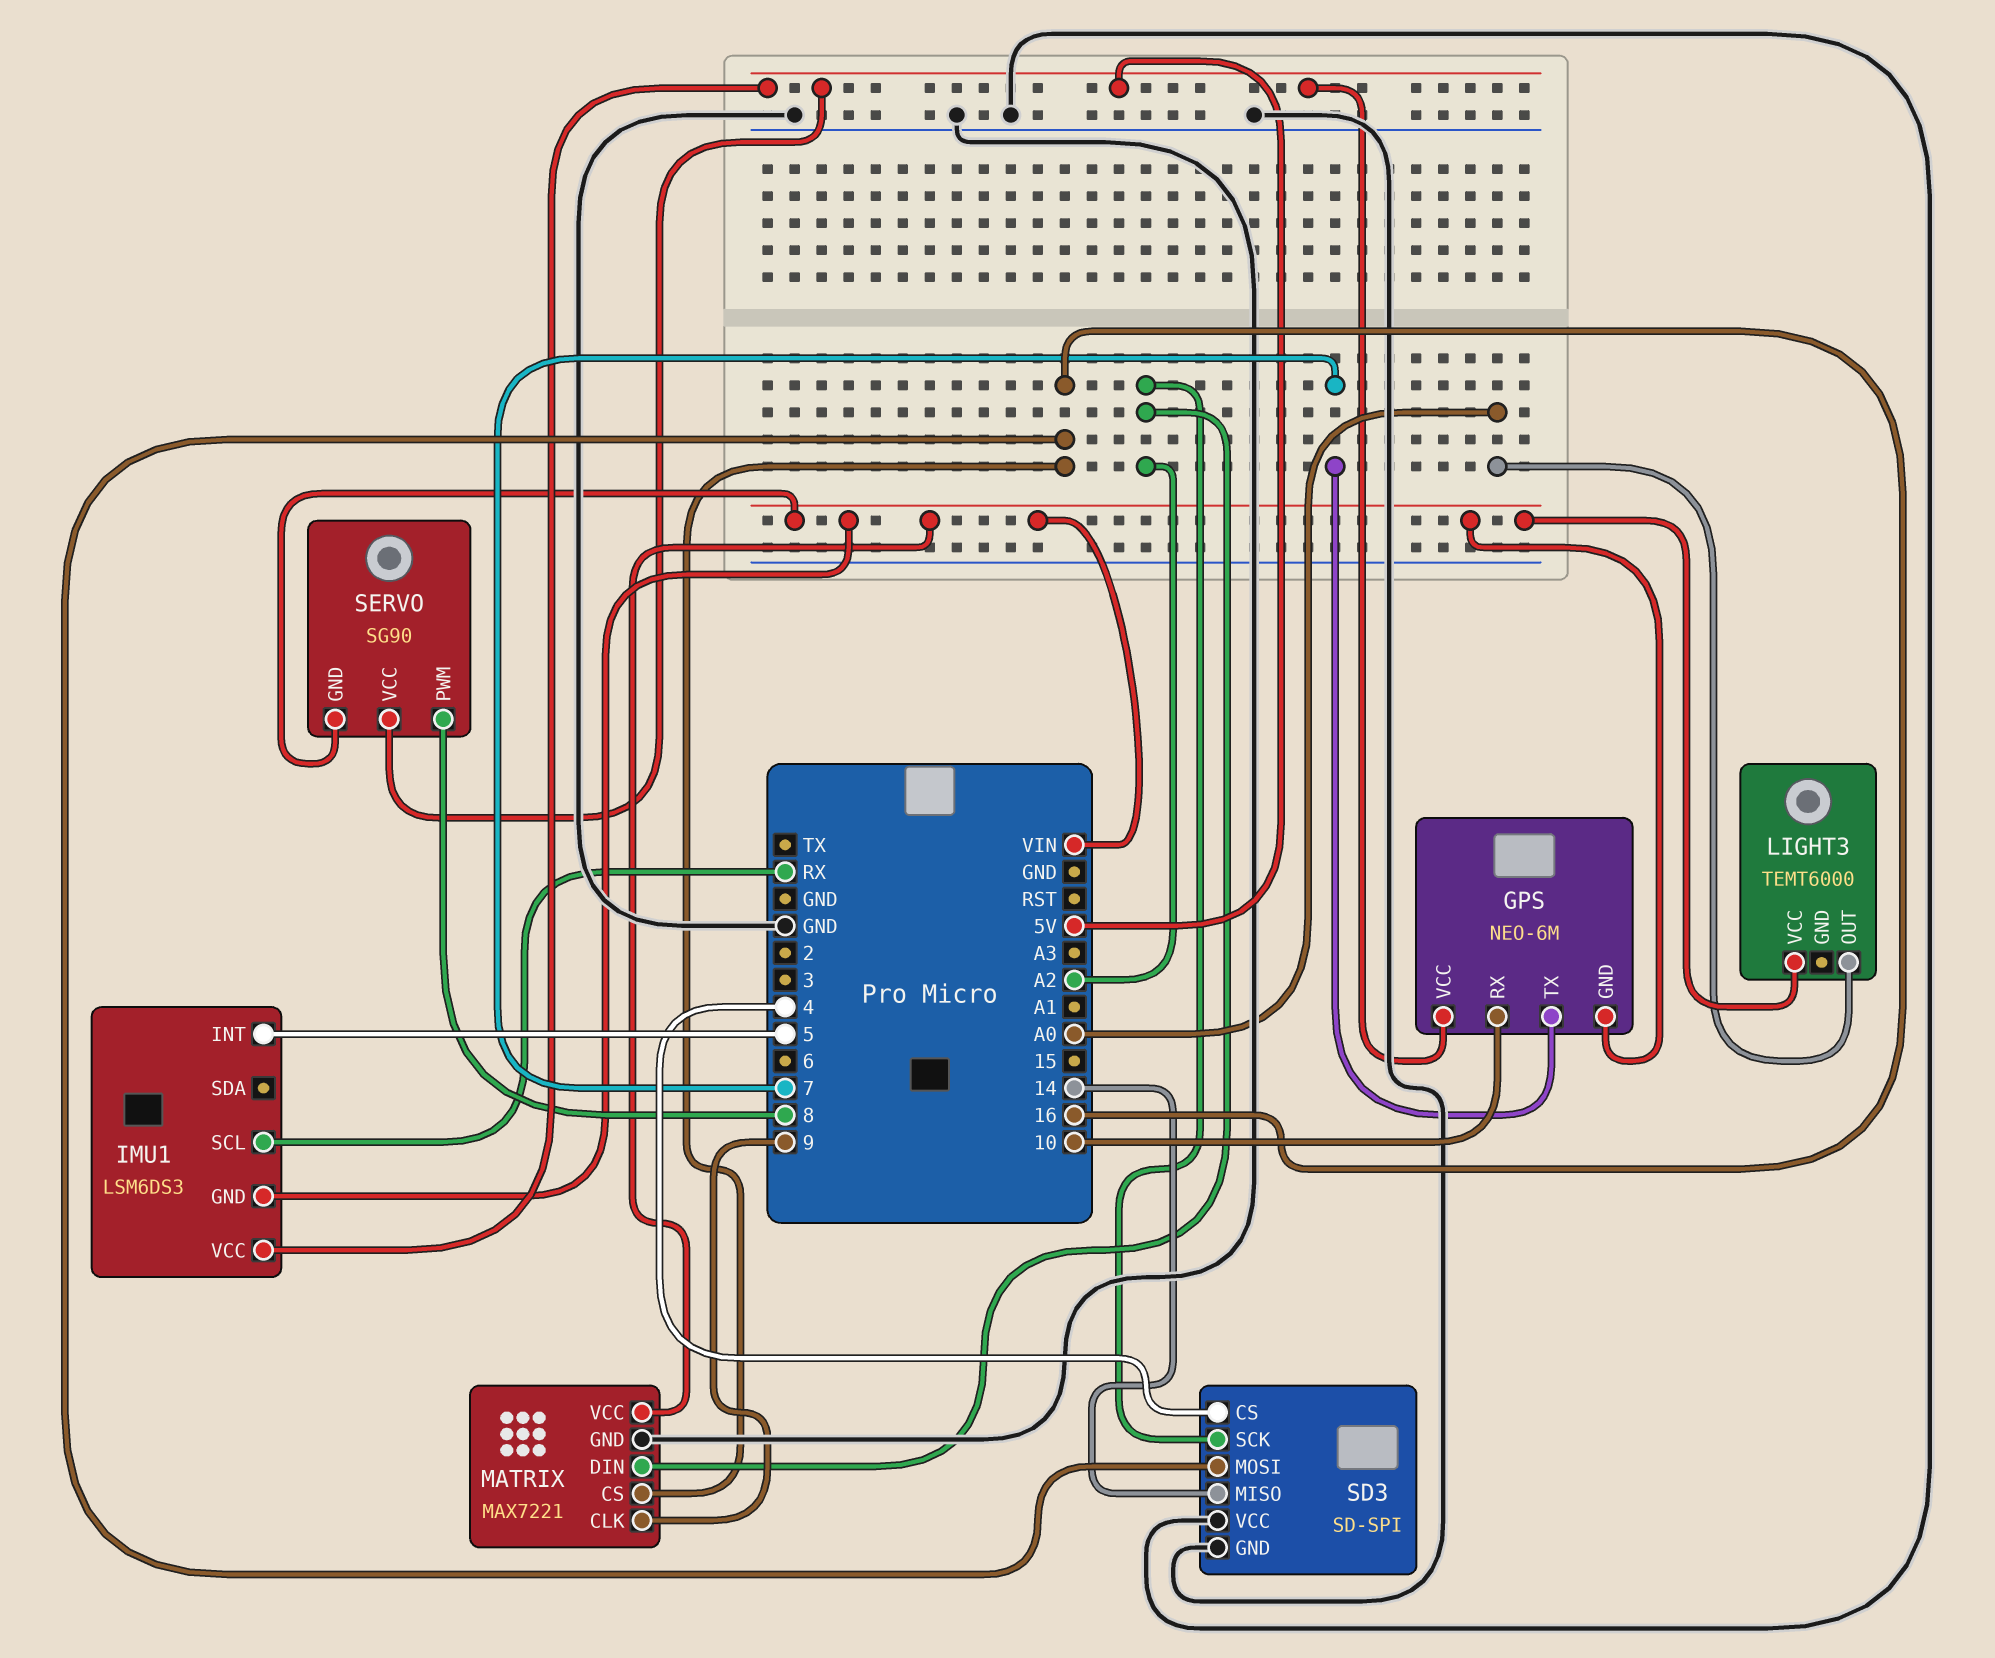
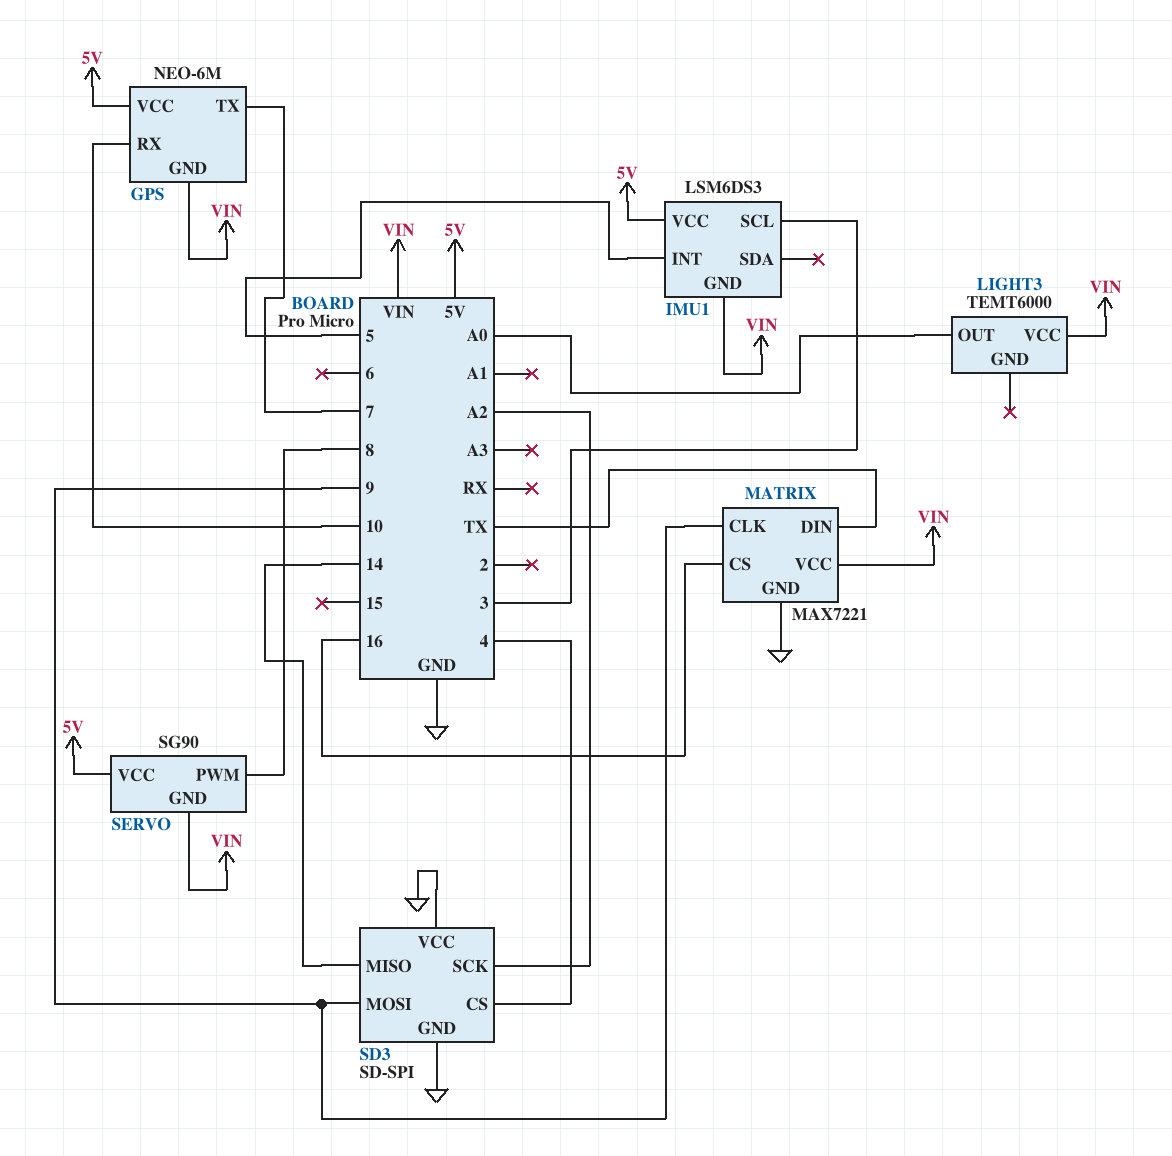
IMU1 pin SCL: RX -> 3
MATRIX pin DIN: A2 -> TX
SD3 pin MOSI: 16 -> 9

